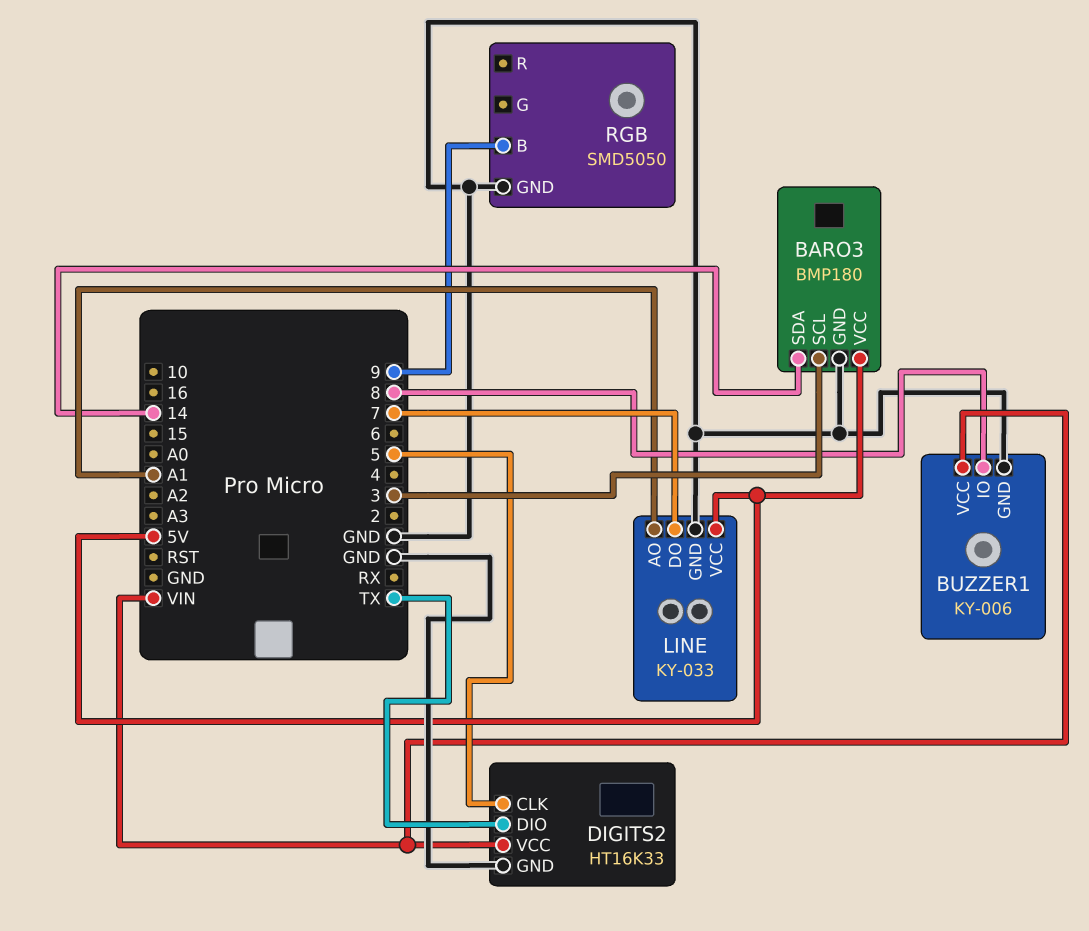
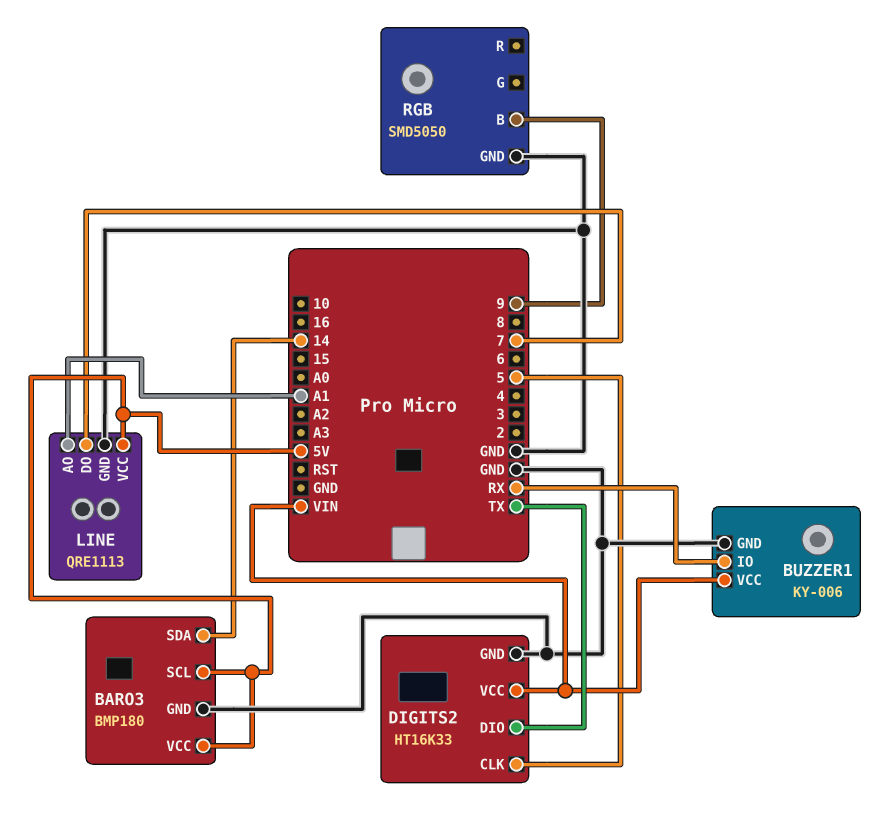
BARO3 pin SCL: 3 -> 5V
BUZZER1 pin IO: 8 -> RX
LINE: KY-033 -> QRE1113

